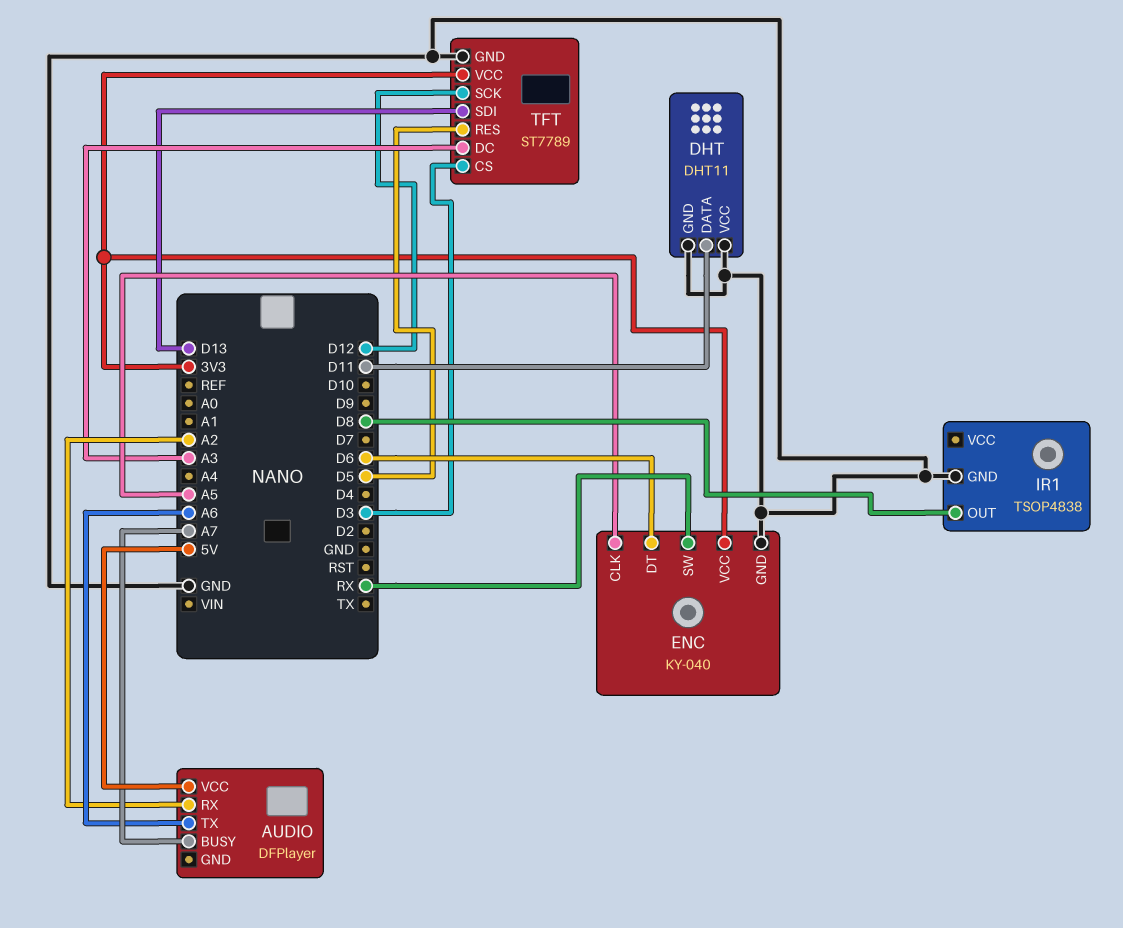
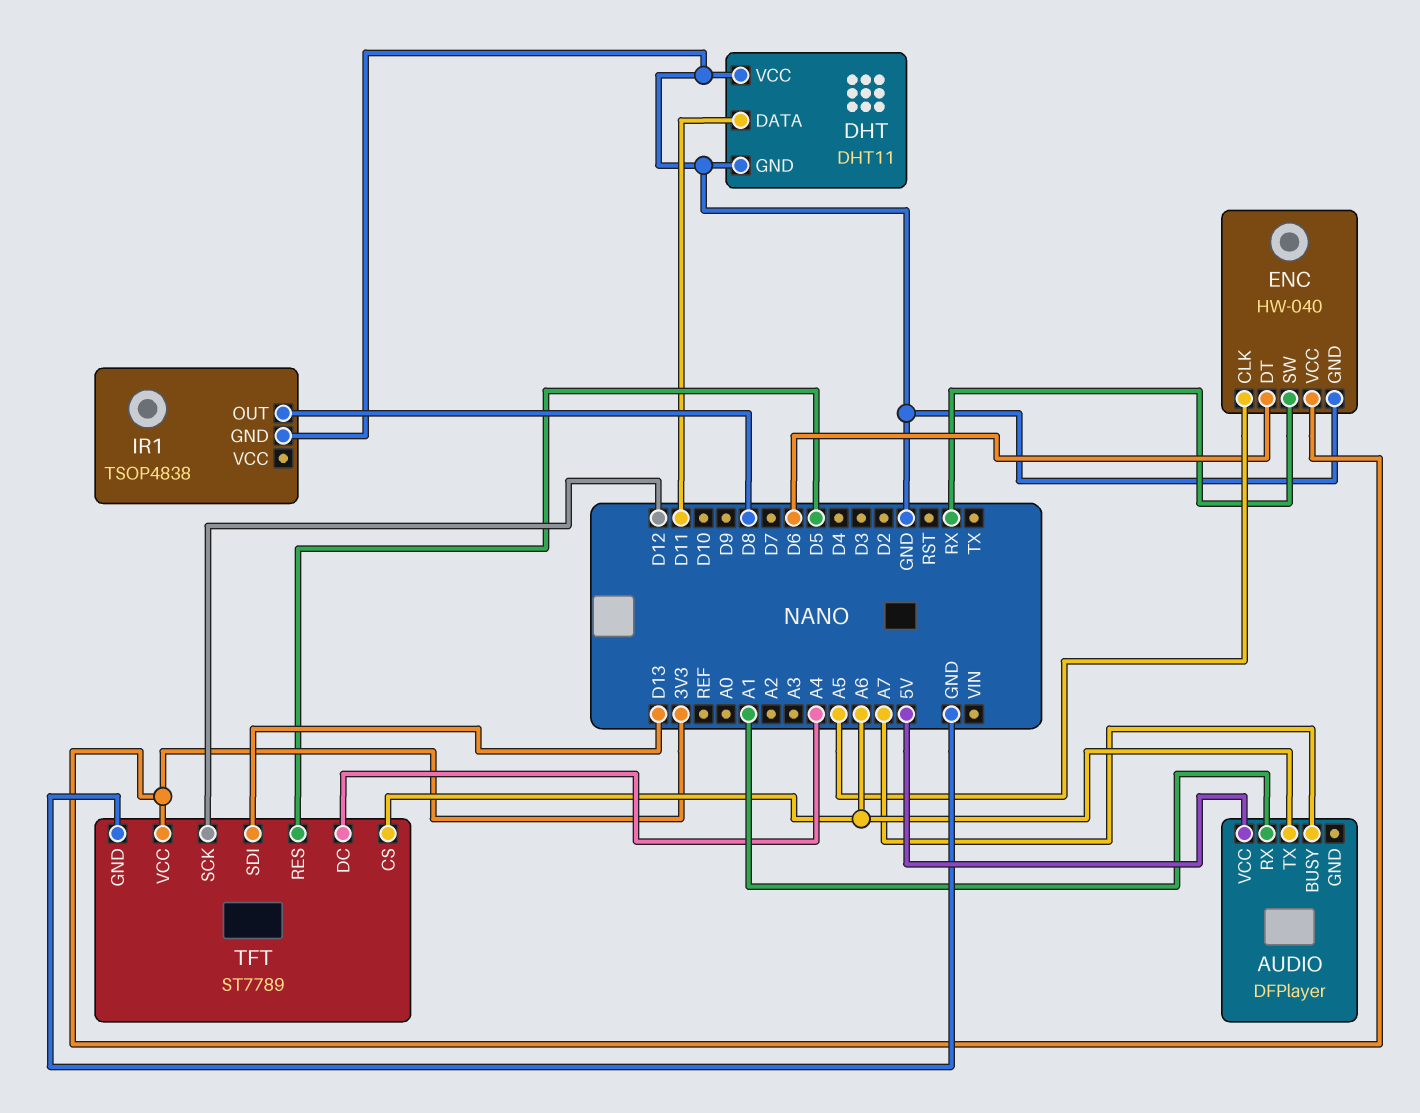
AUDIO pin RX: A2 -> A1
ENC: KY-040 -> HW-040
TFT pin CS: D3 -> A6
TFT pin DC: A3 -> A4

